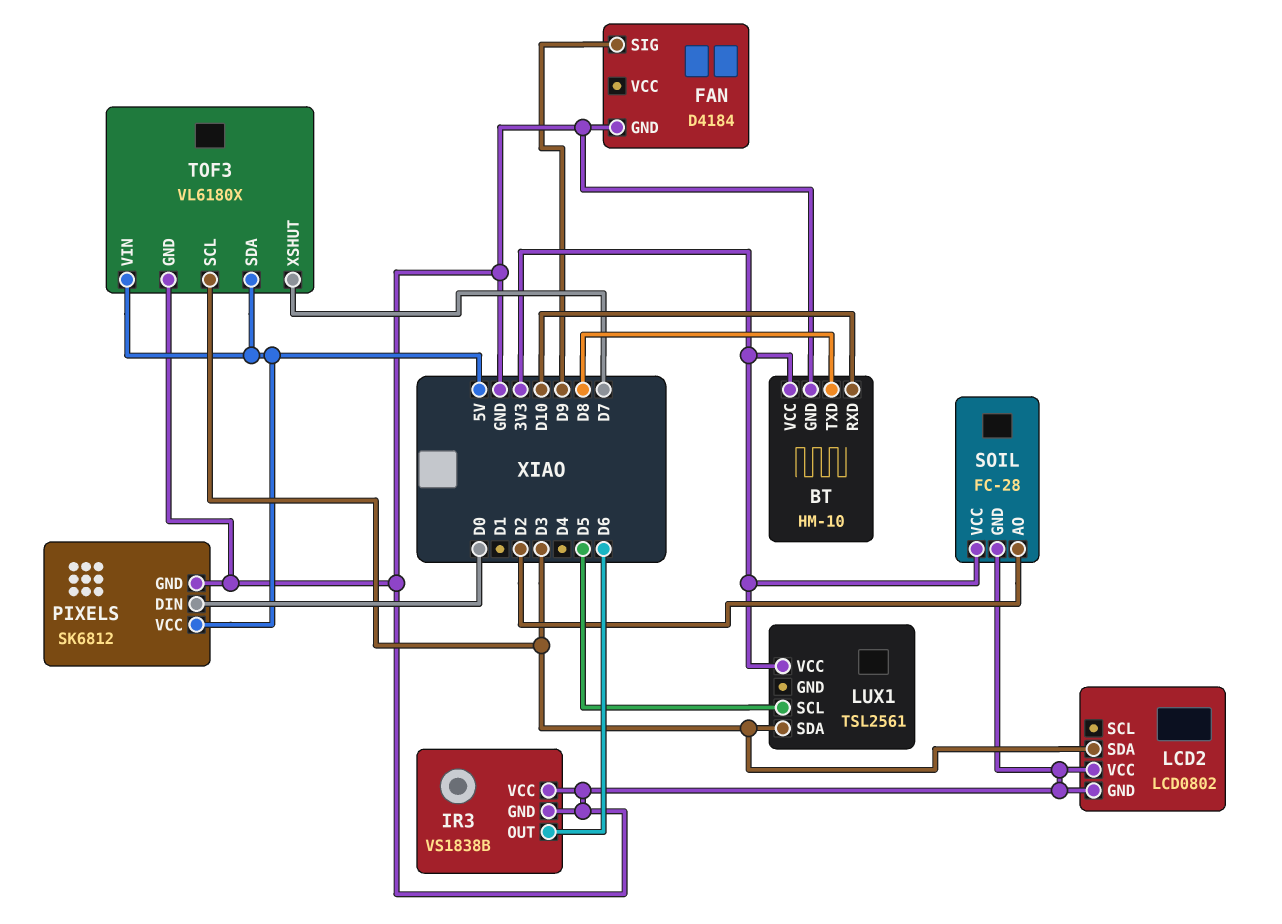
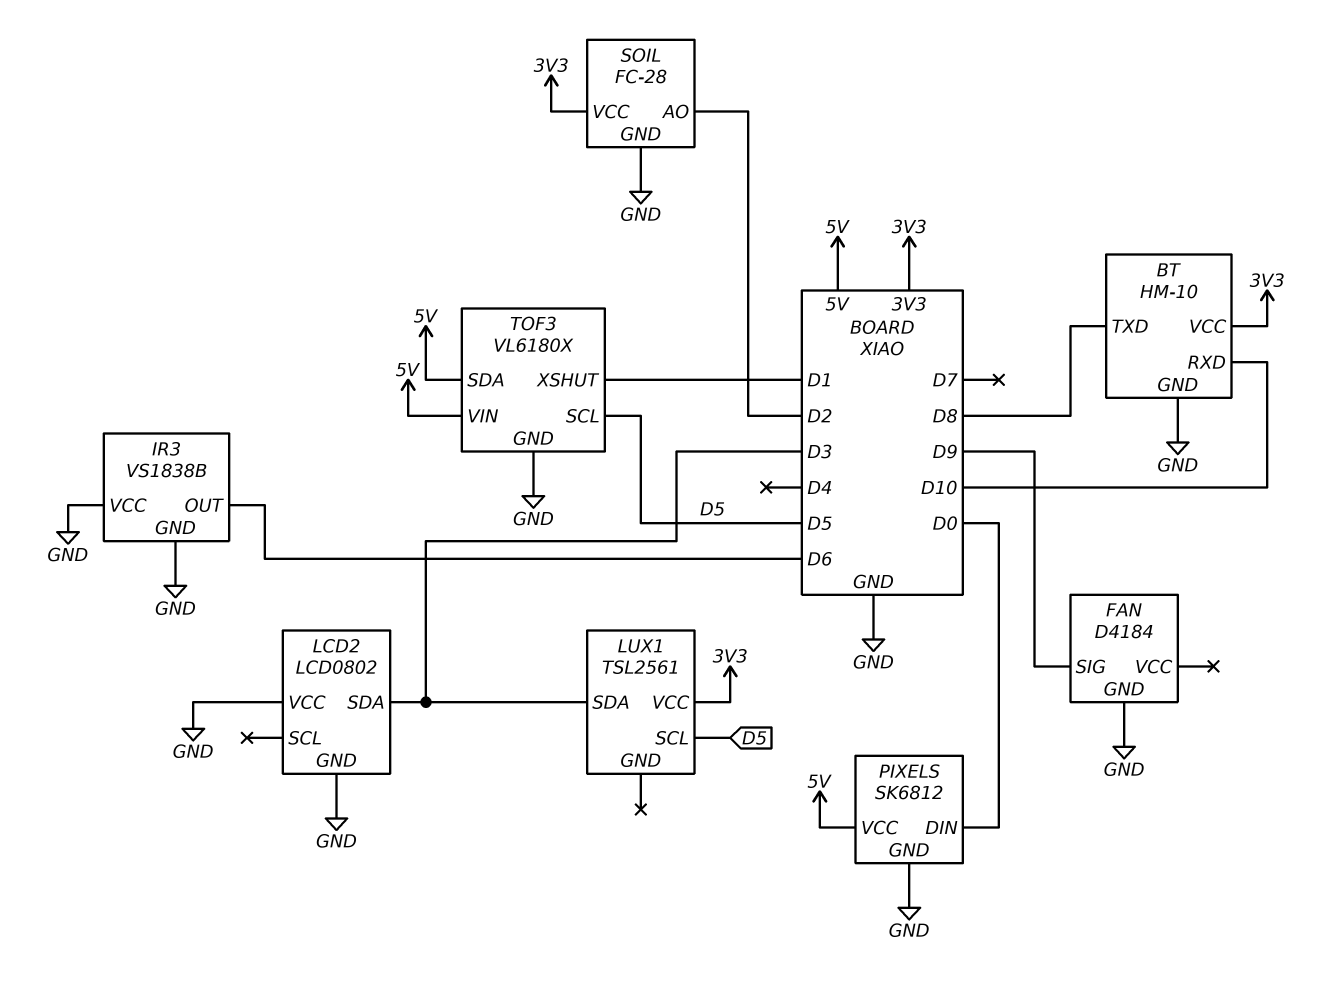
TOF3 pin SCL: D3 -> D5
TOF3 pin XSHUT: D7 -> D1

